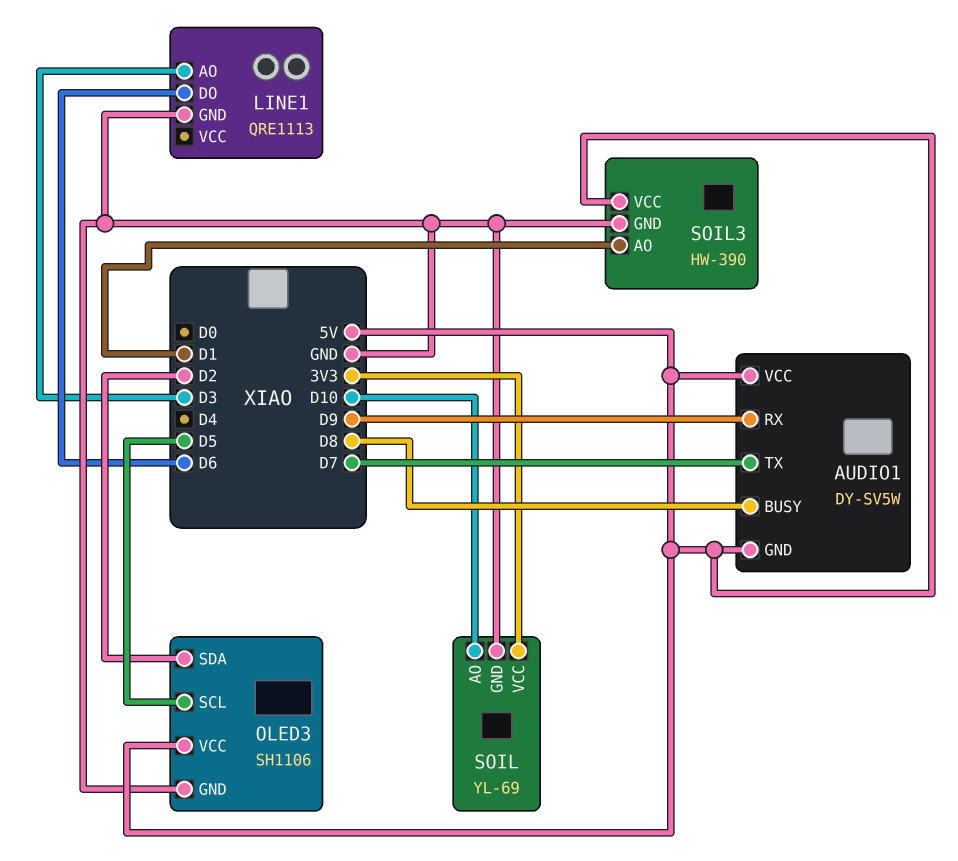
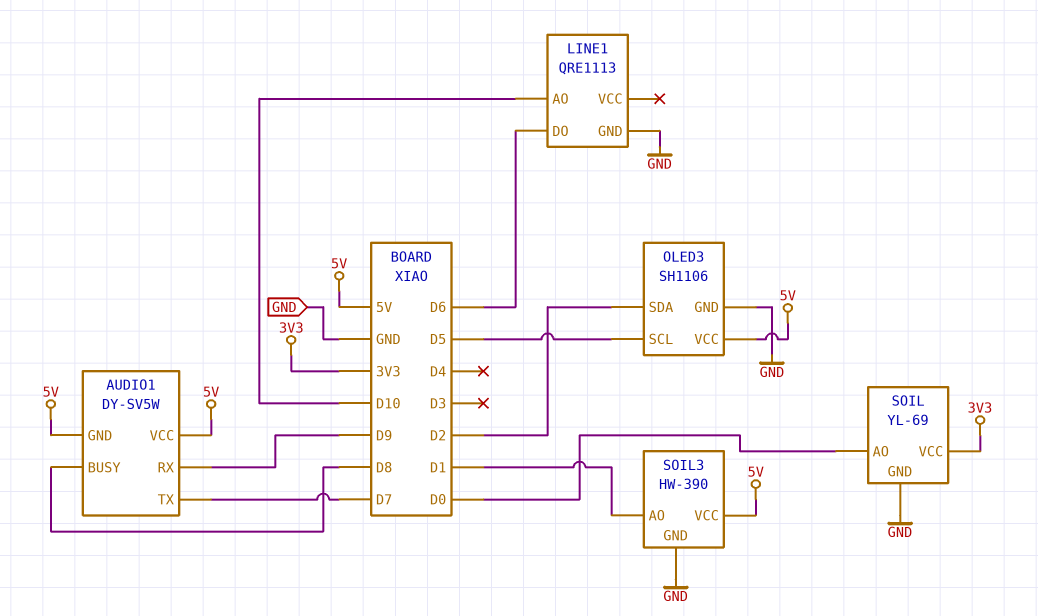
LINE1 pin AO: D3 -> D10
SOIL pin AO: D10 -> D0

